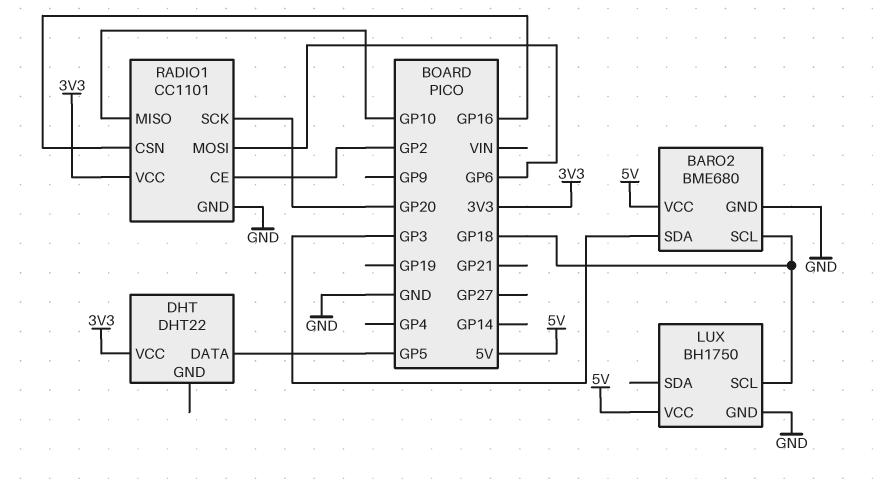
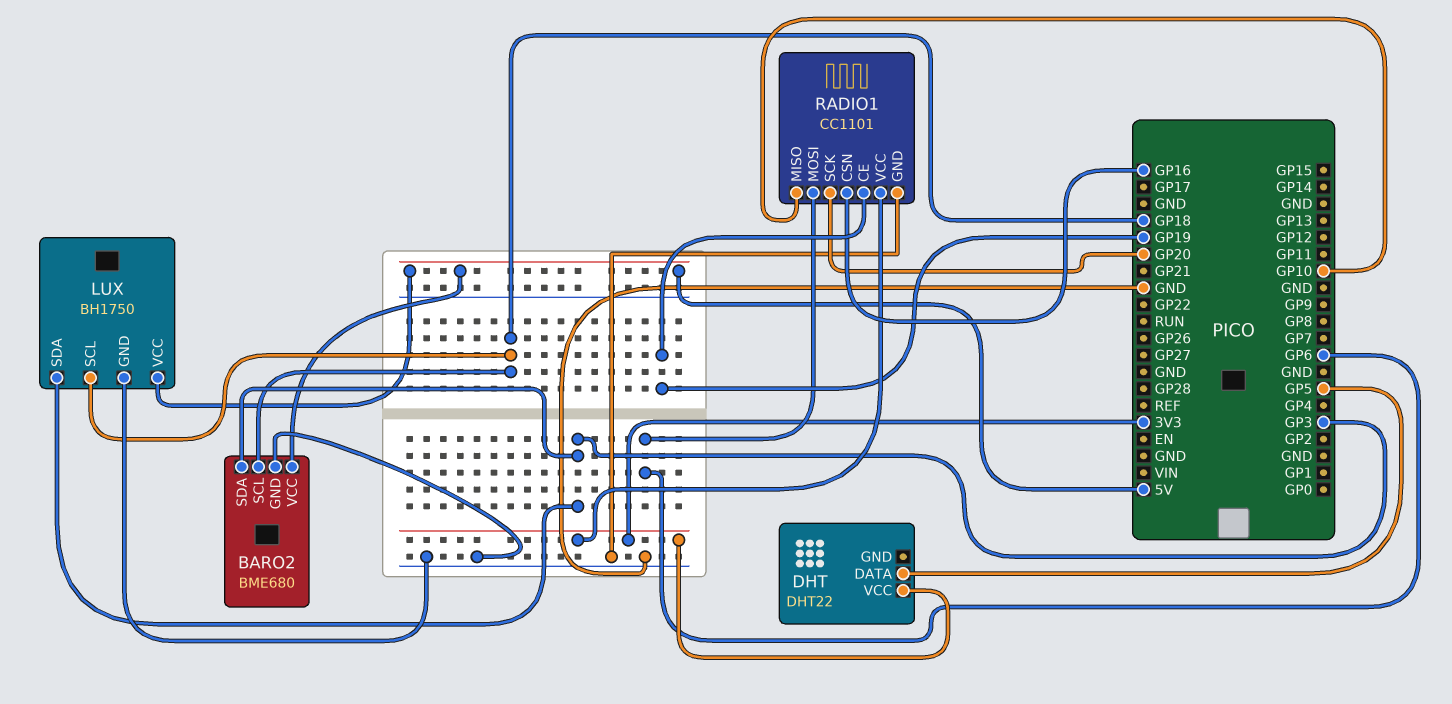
LUX pin SDA: none -> GP3
RADIO1 pin CE: GP2 -> GP19

